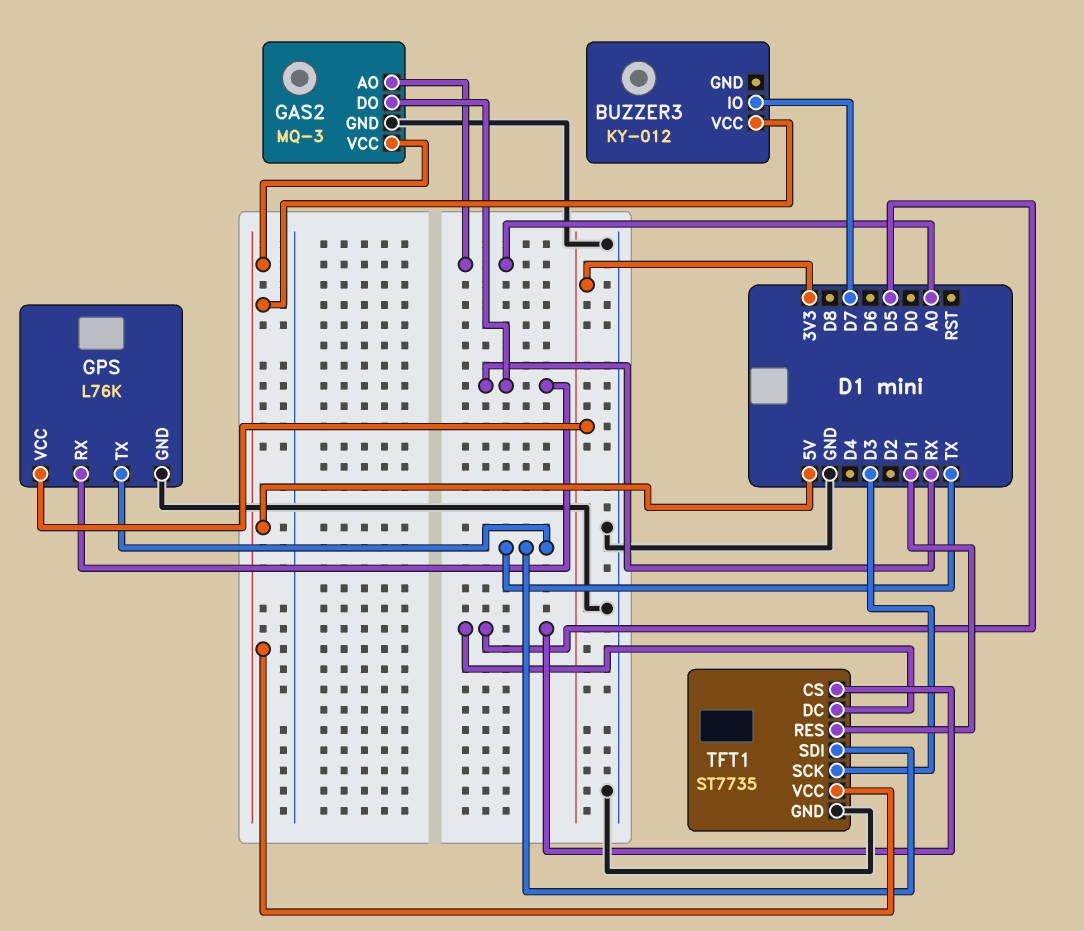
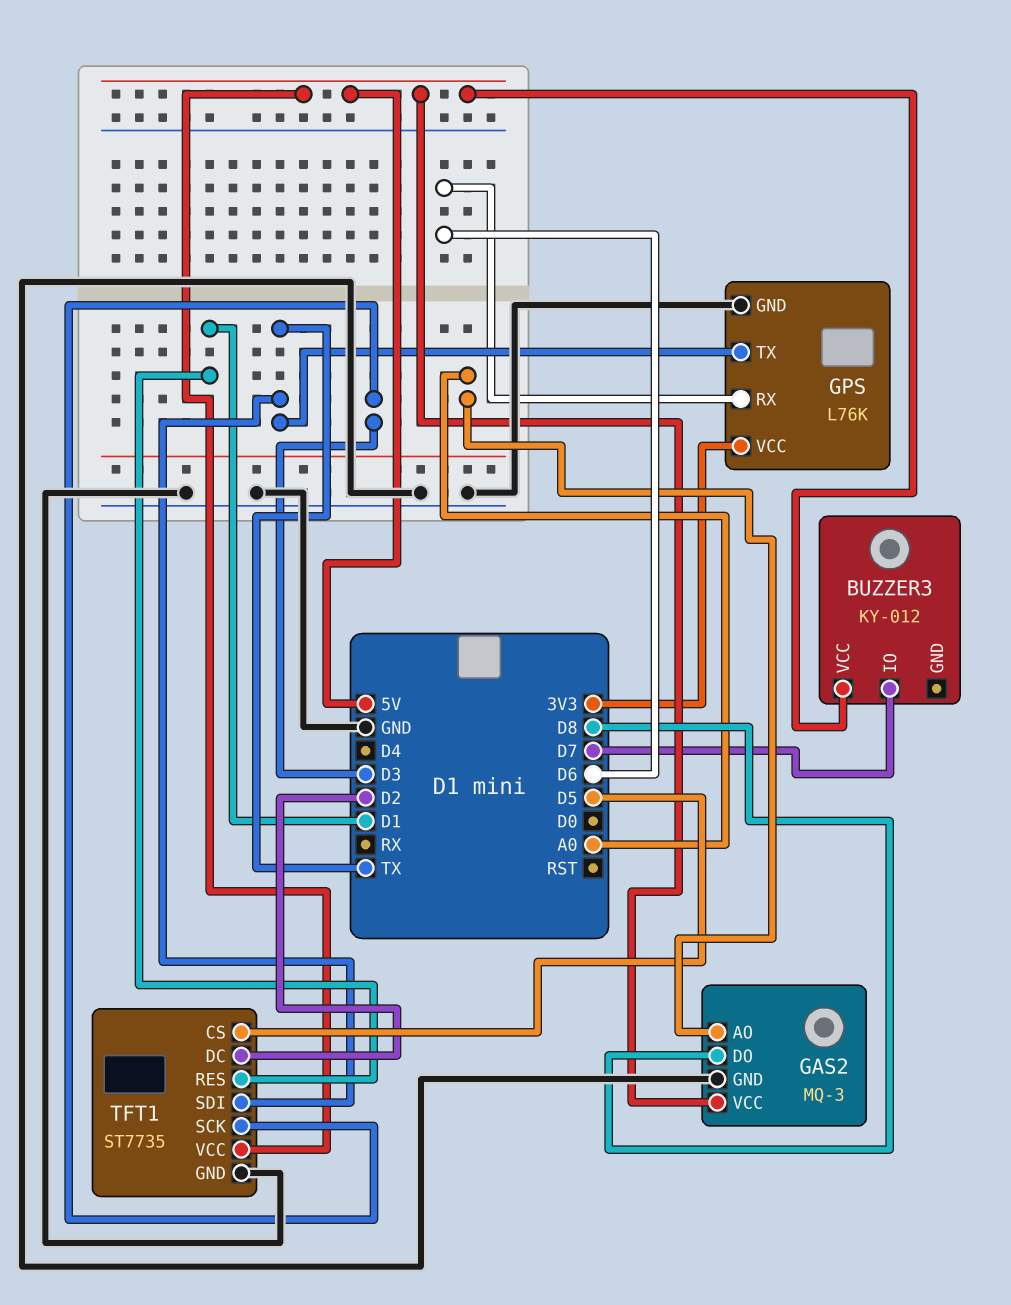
GAS2 pin DO: RX -> D8
GPS pin RX: RX -> D6
TFT1 pin DC: D5 -> D2

